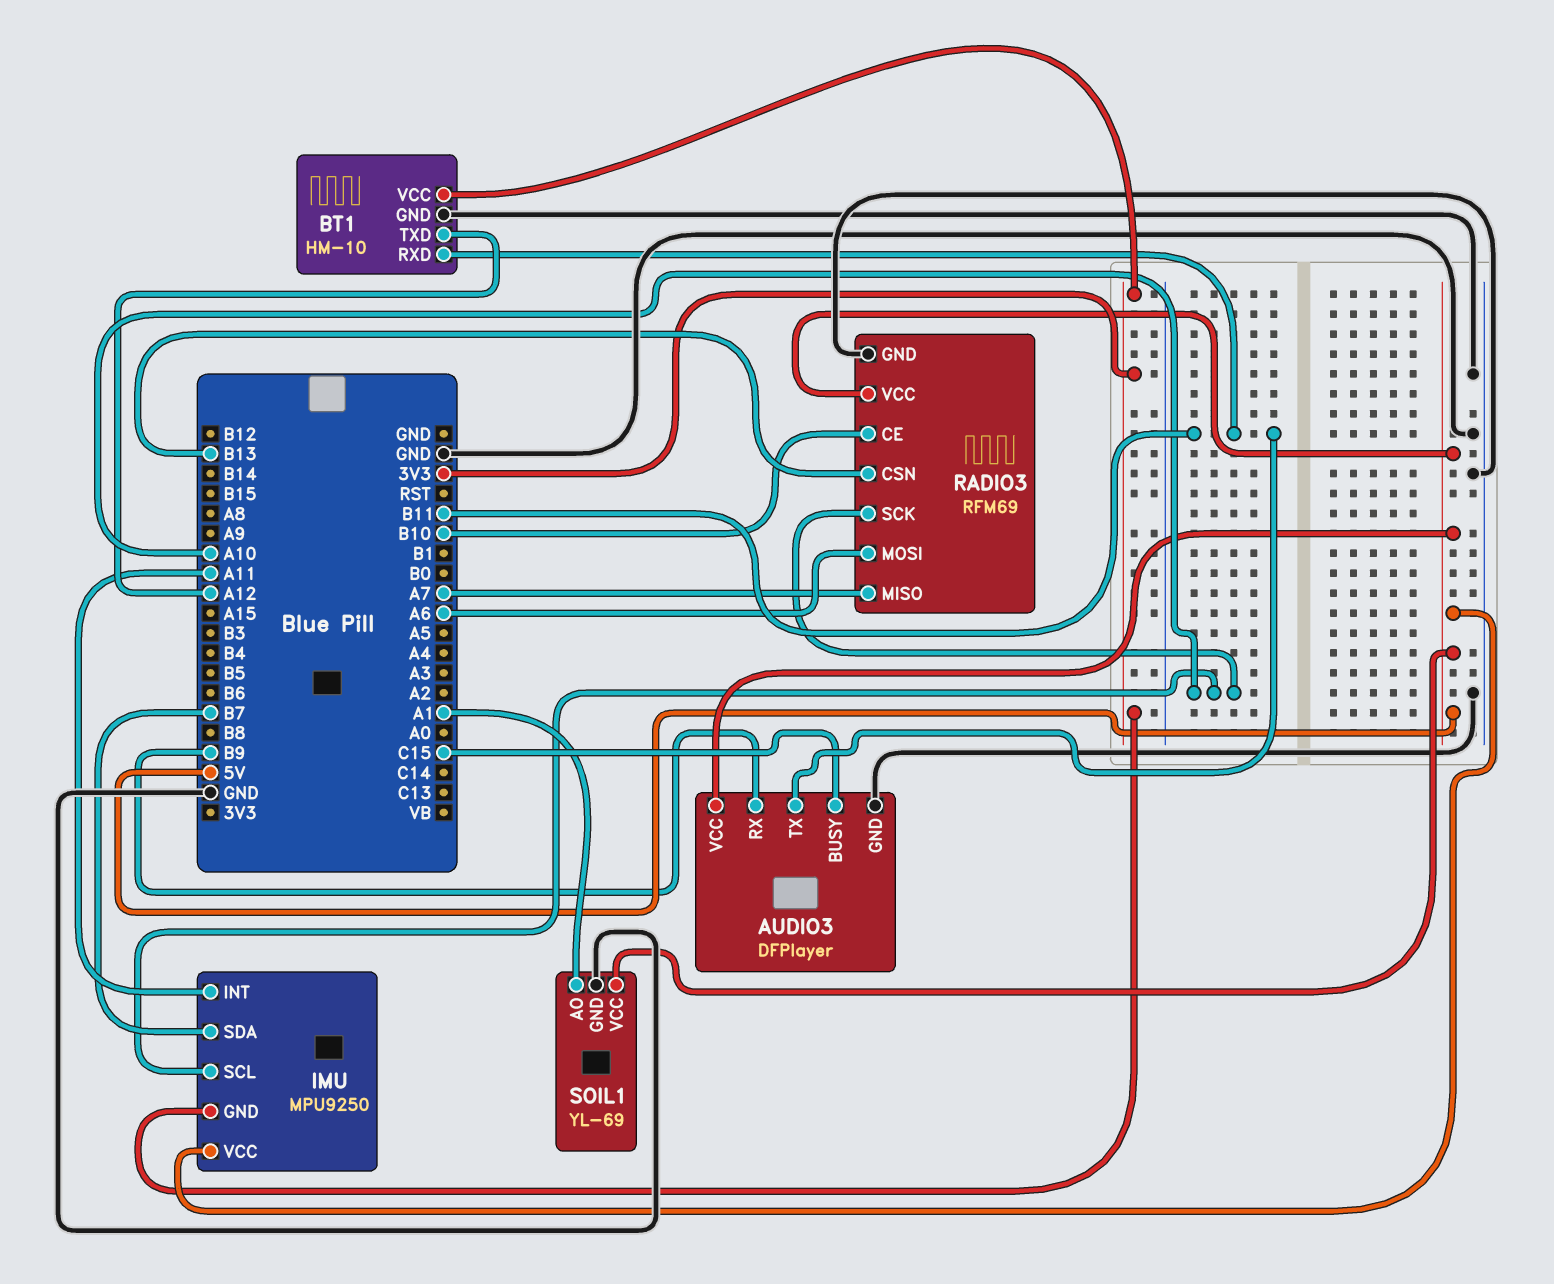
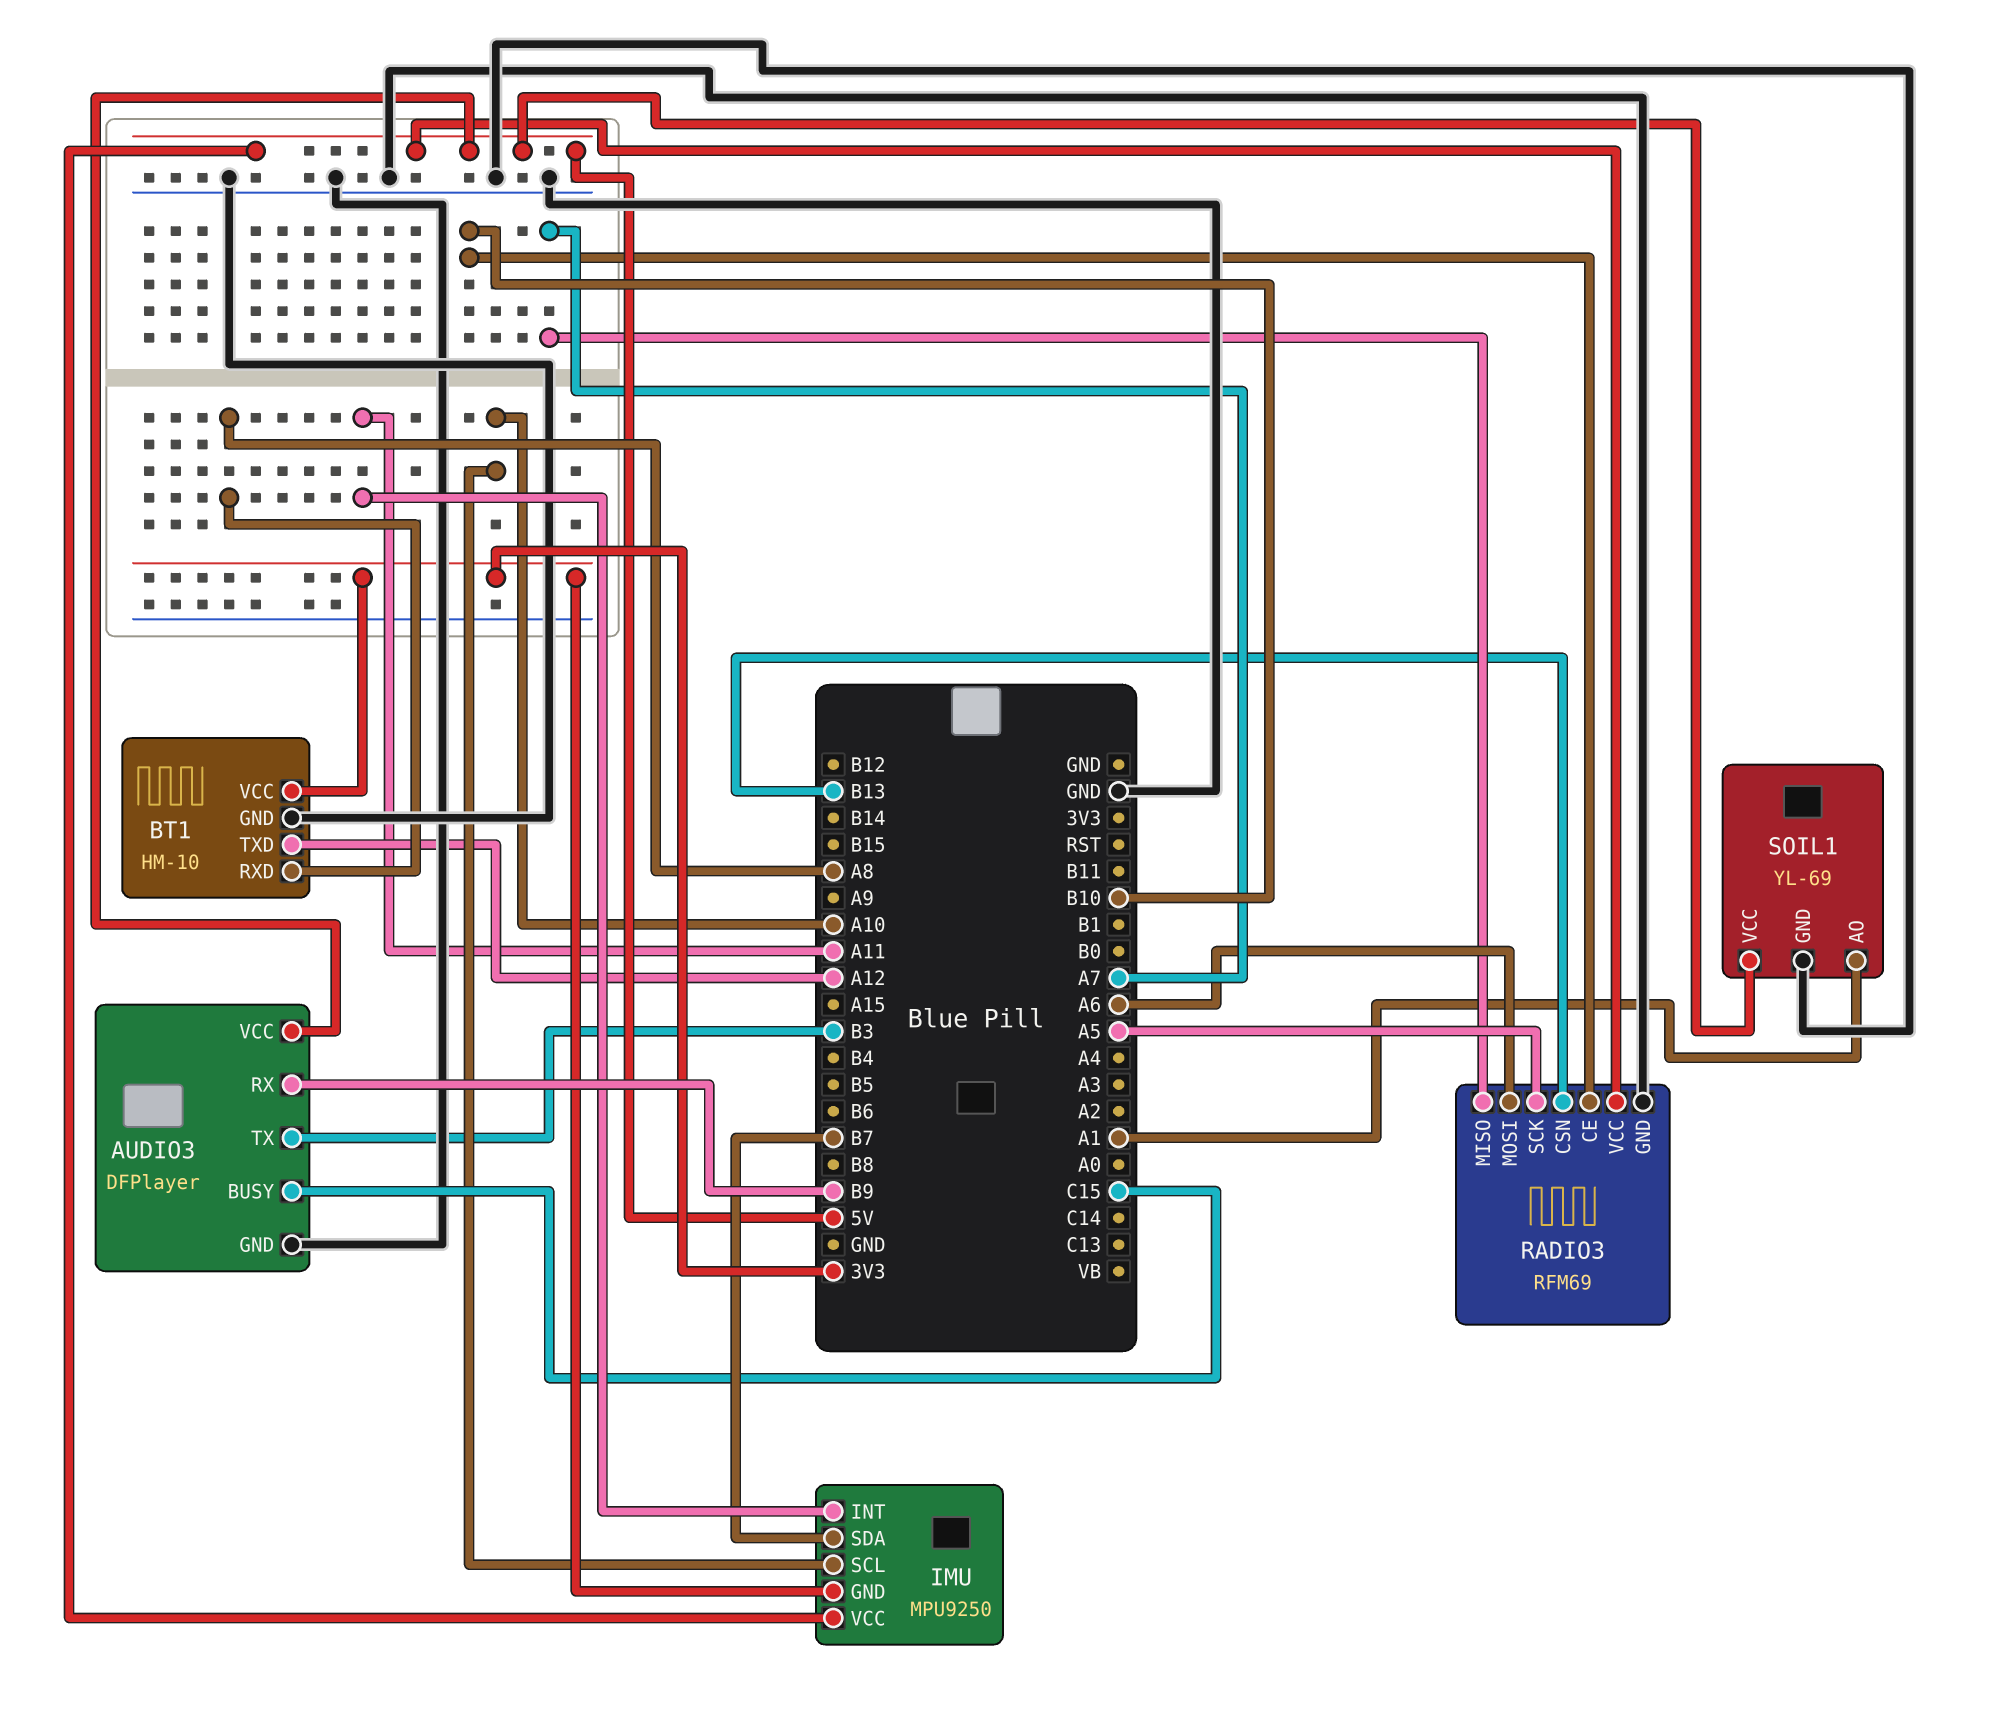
AUDIO3 pin TX: B11 -> B3
BT1 pin RXD: B11 -> A8
RADIO3 pin SCK: A10 -> A5

